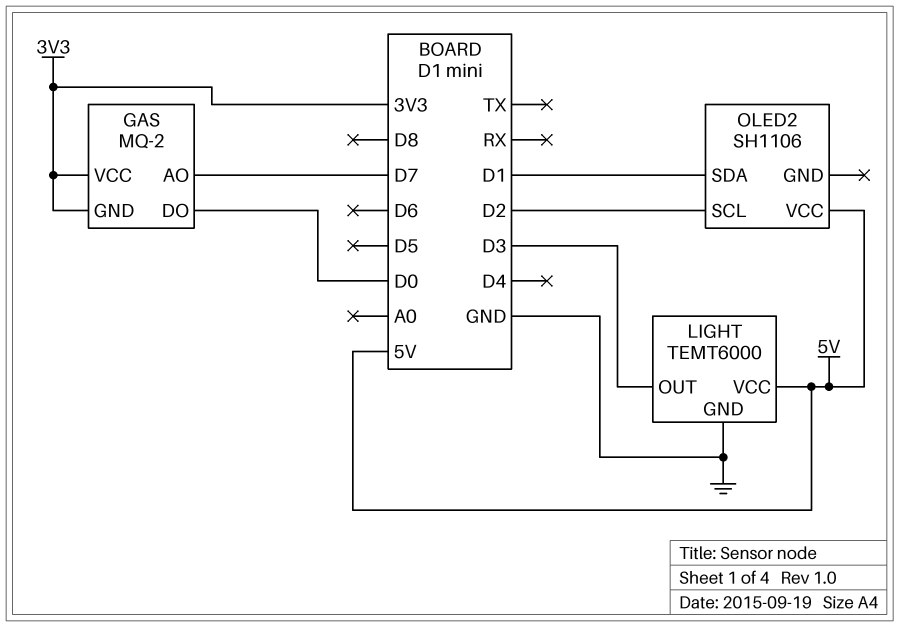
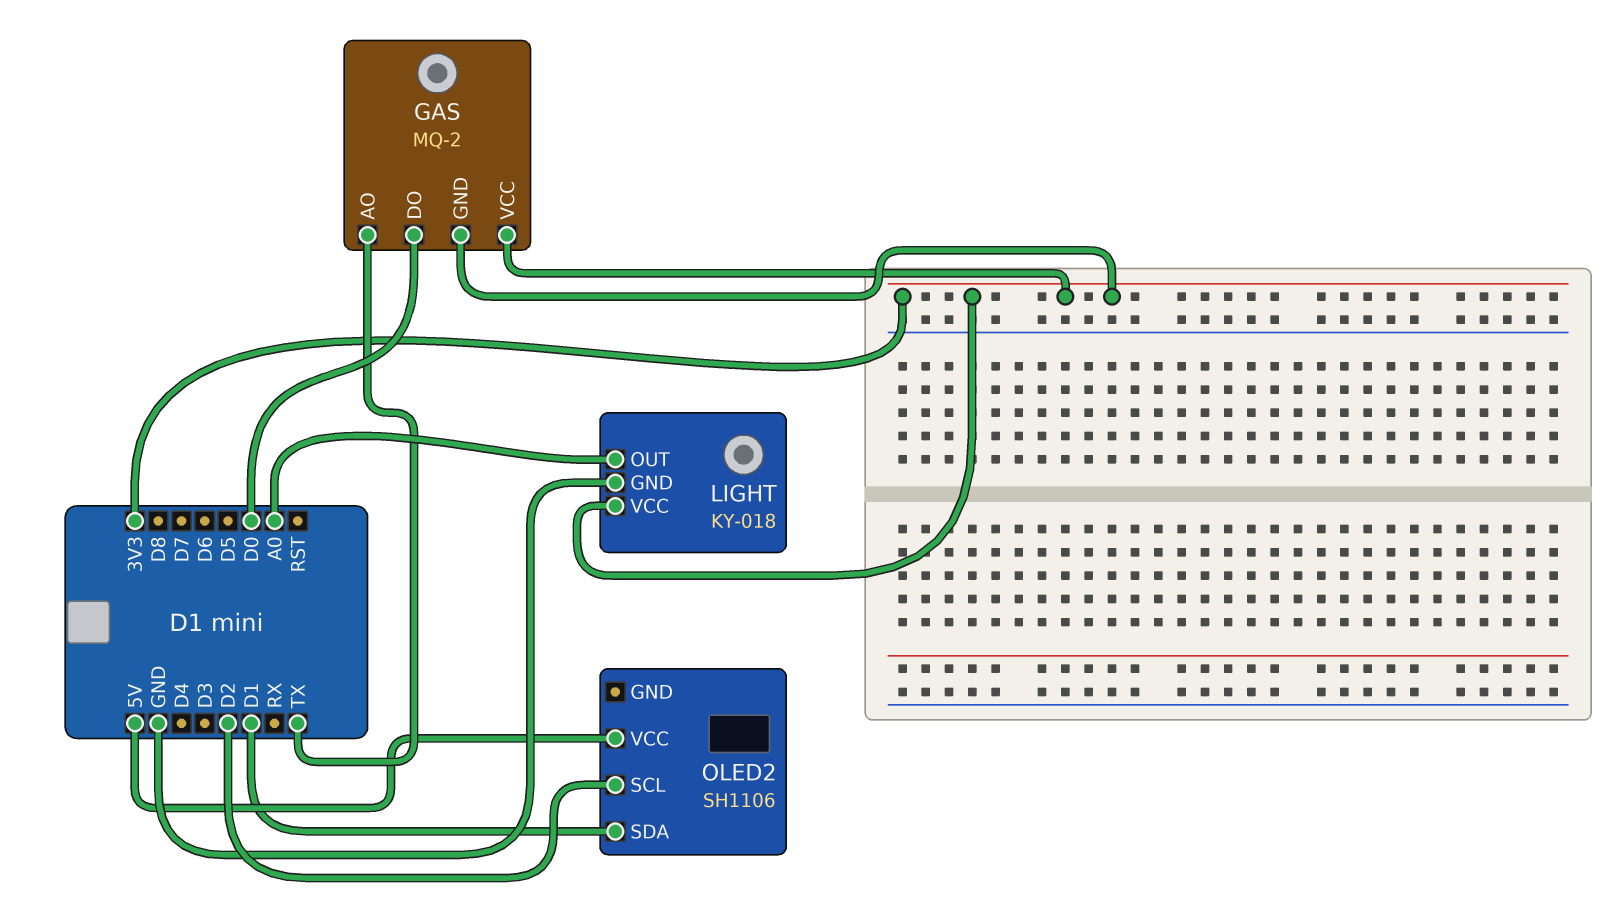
GAS pin AO: D7 -> TX
LIGHT: TEMT6000 -> KY-018
LIGHT pin OUT: D3 -> A0
LIGHT pin VCC: 5V -> 3V3

